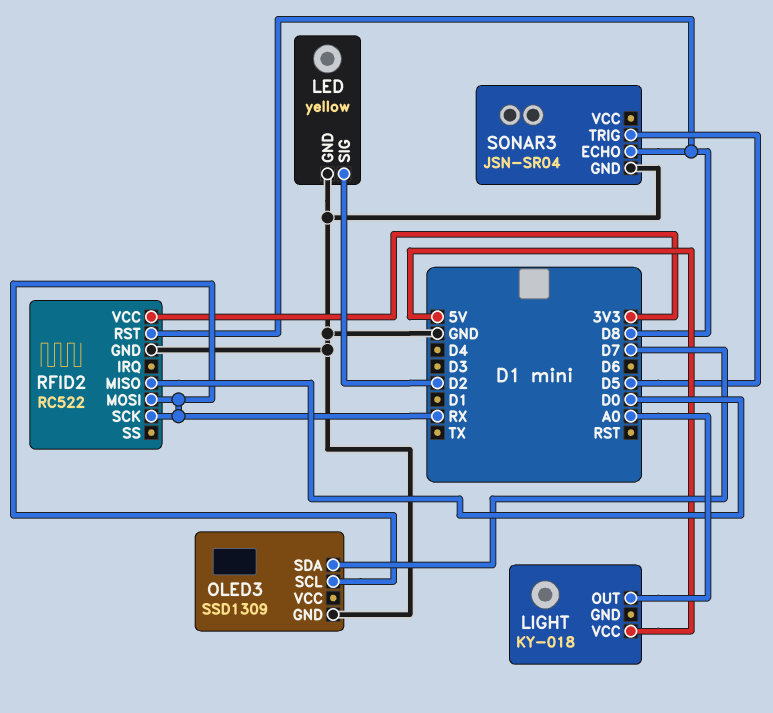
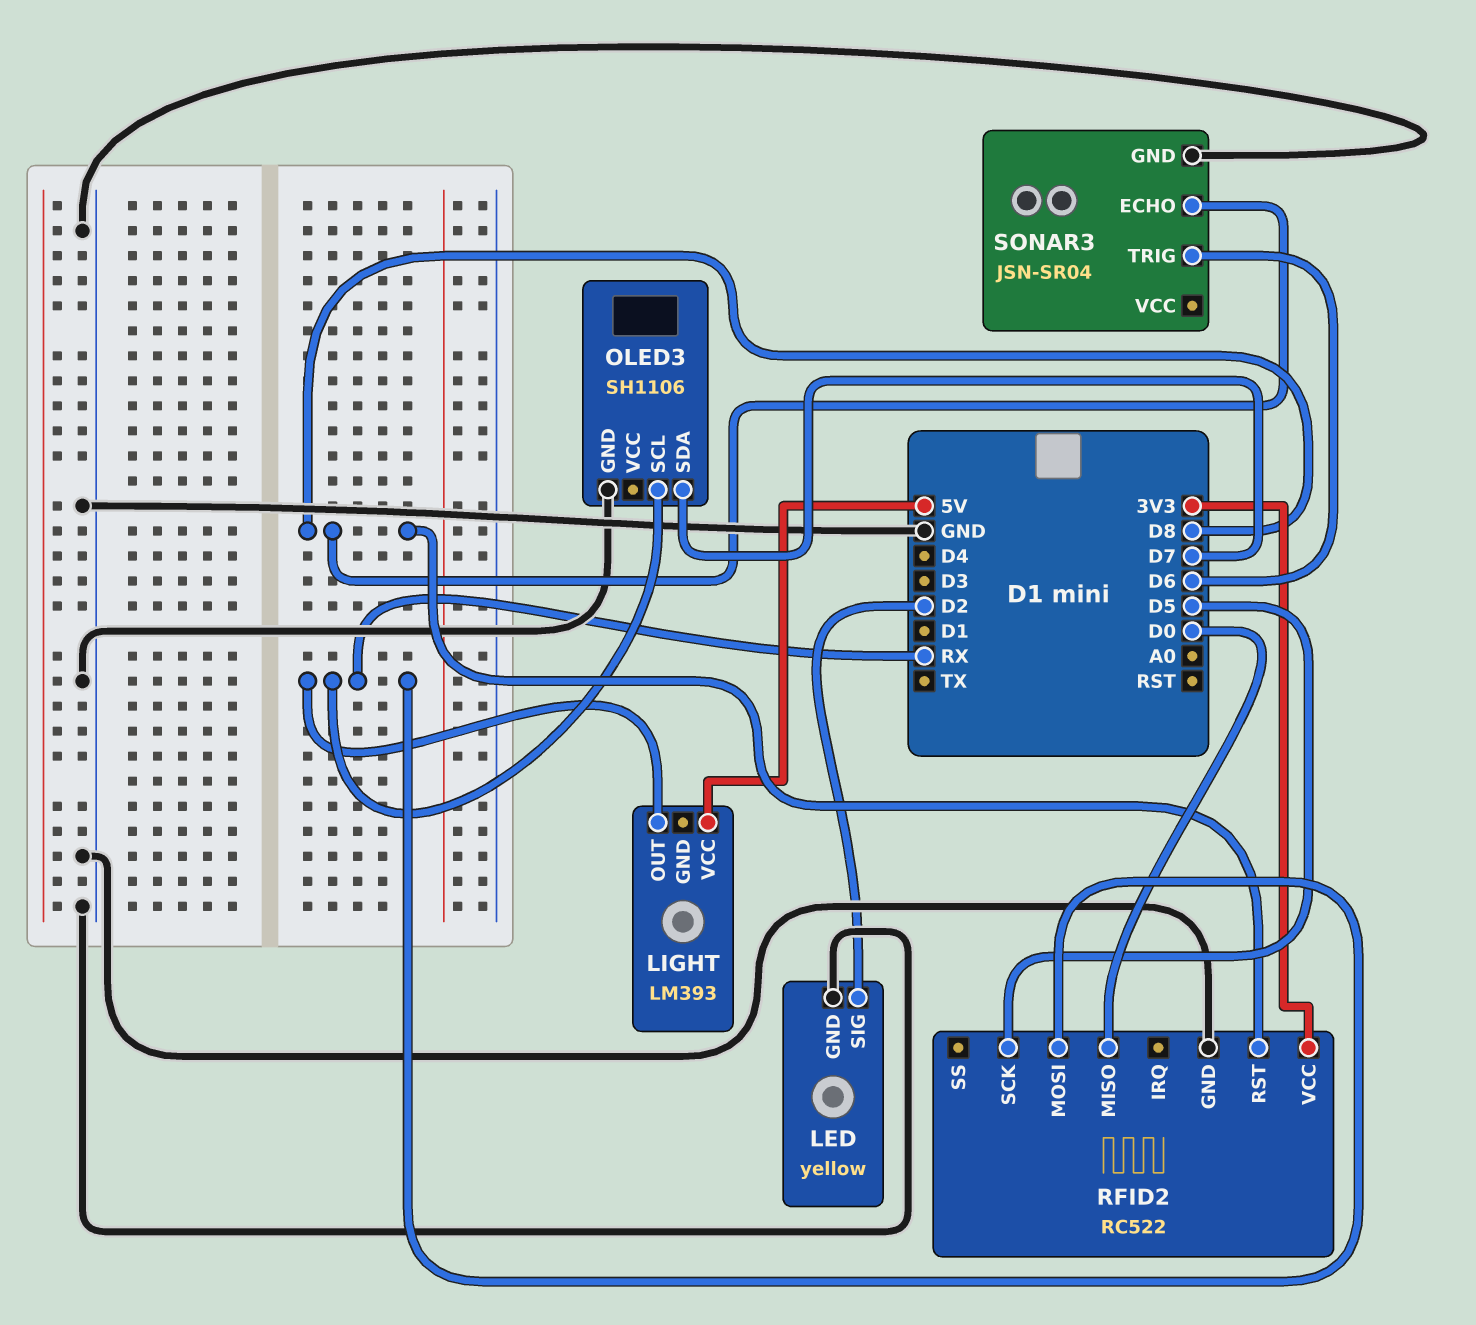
LIGHT: KY-018 -> LM393
LIGHT pin OUT: A0 -> RX
OLED3: SSD1309 -> SH1106
RFID2 pin SCK: RX -> D5
SONAR3 pin TRIG: D5 -> D6

